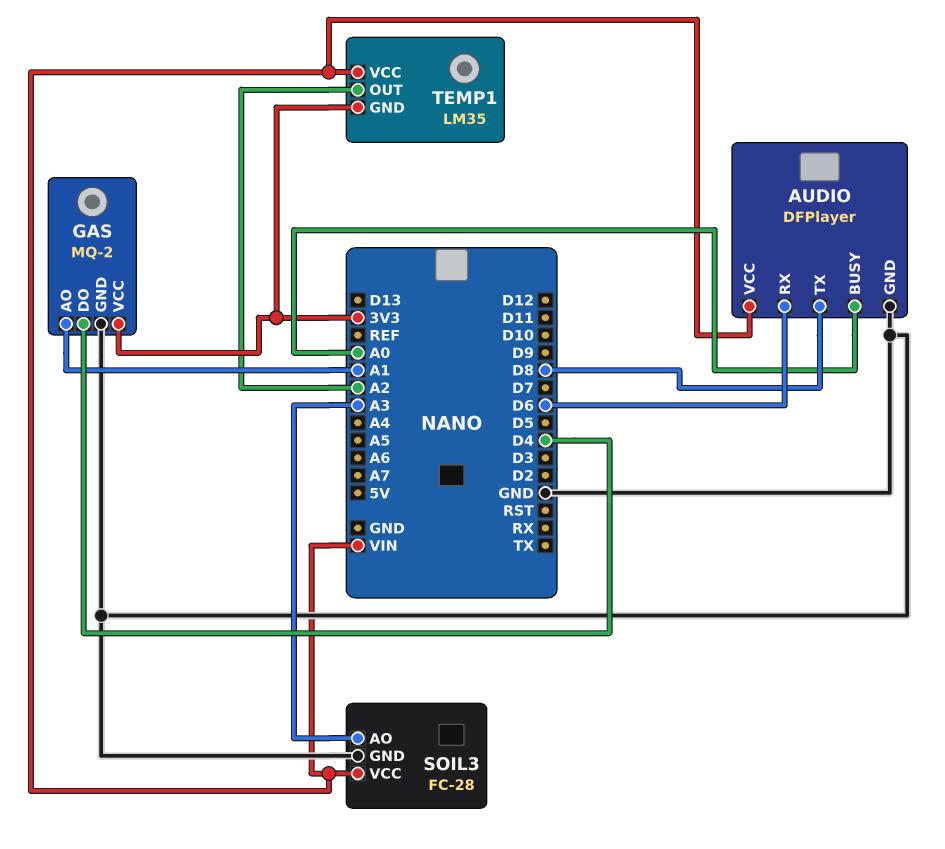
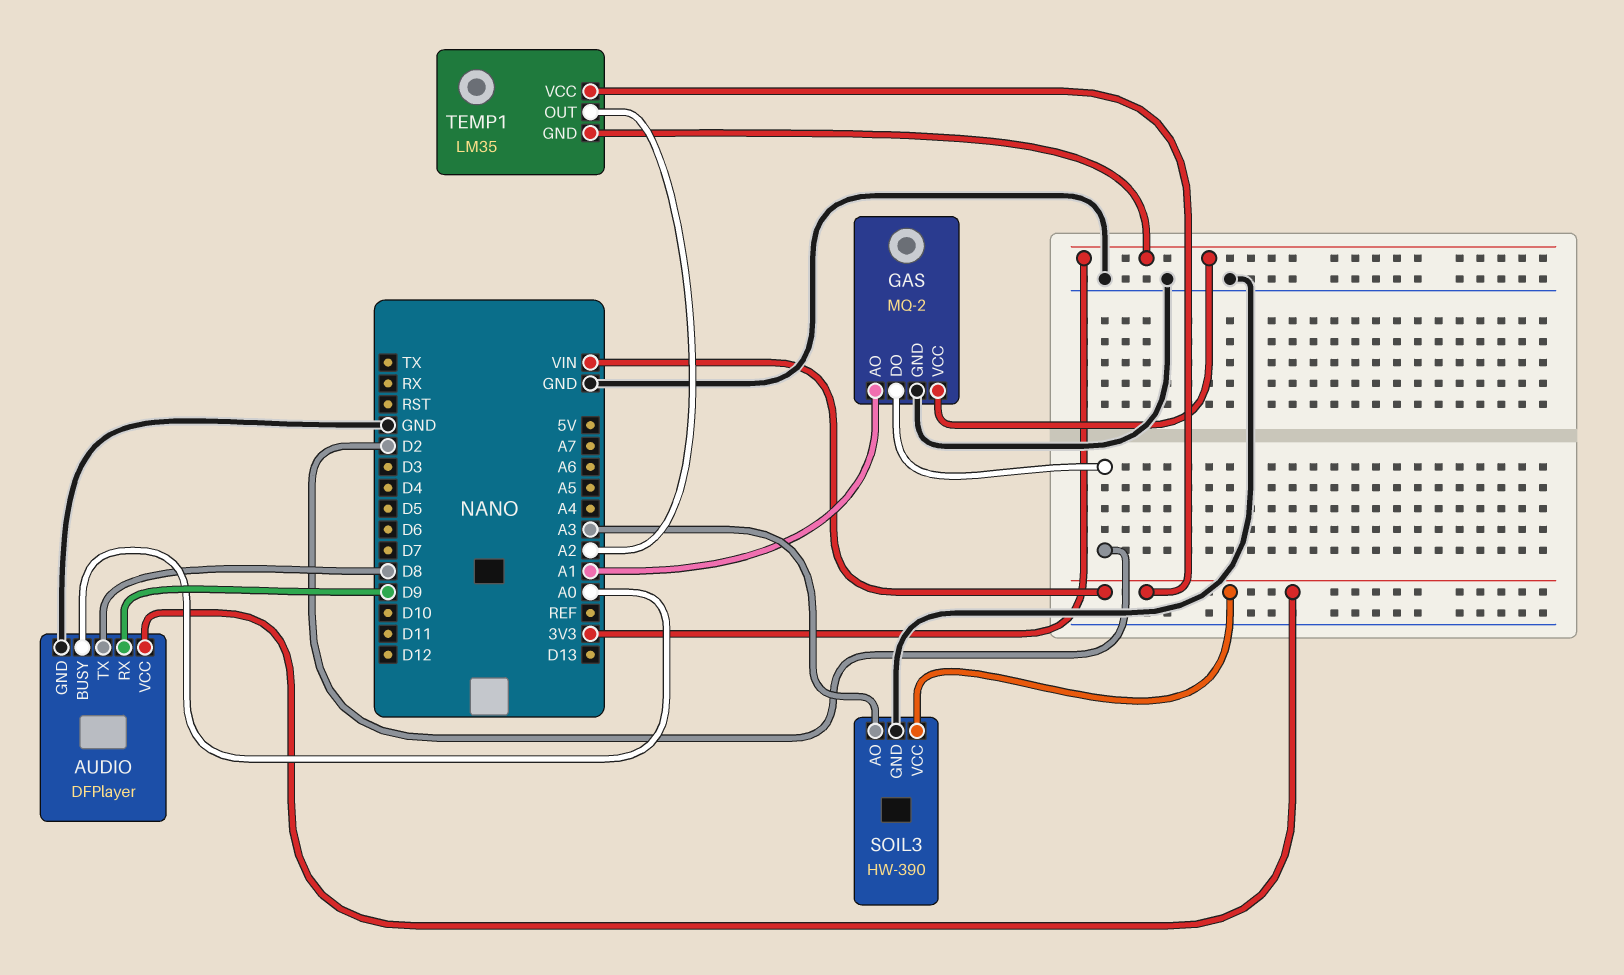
AUDIO pin RX: D6 -> D9
GAS pin DO: D4 -> D2
SOIL3: FC-28 -> HW-390

